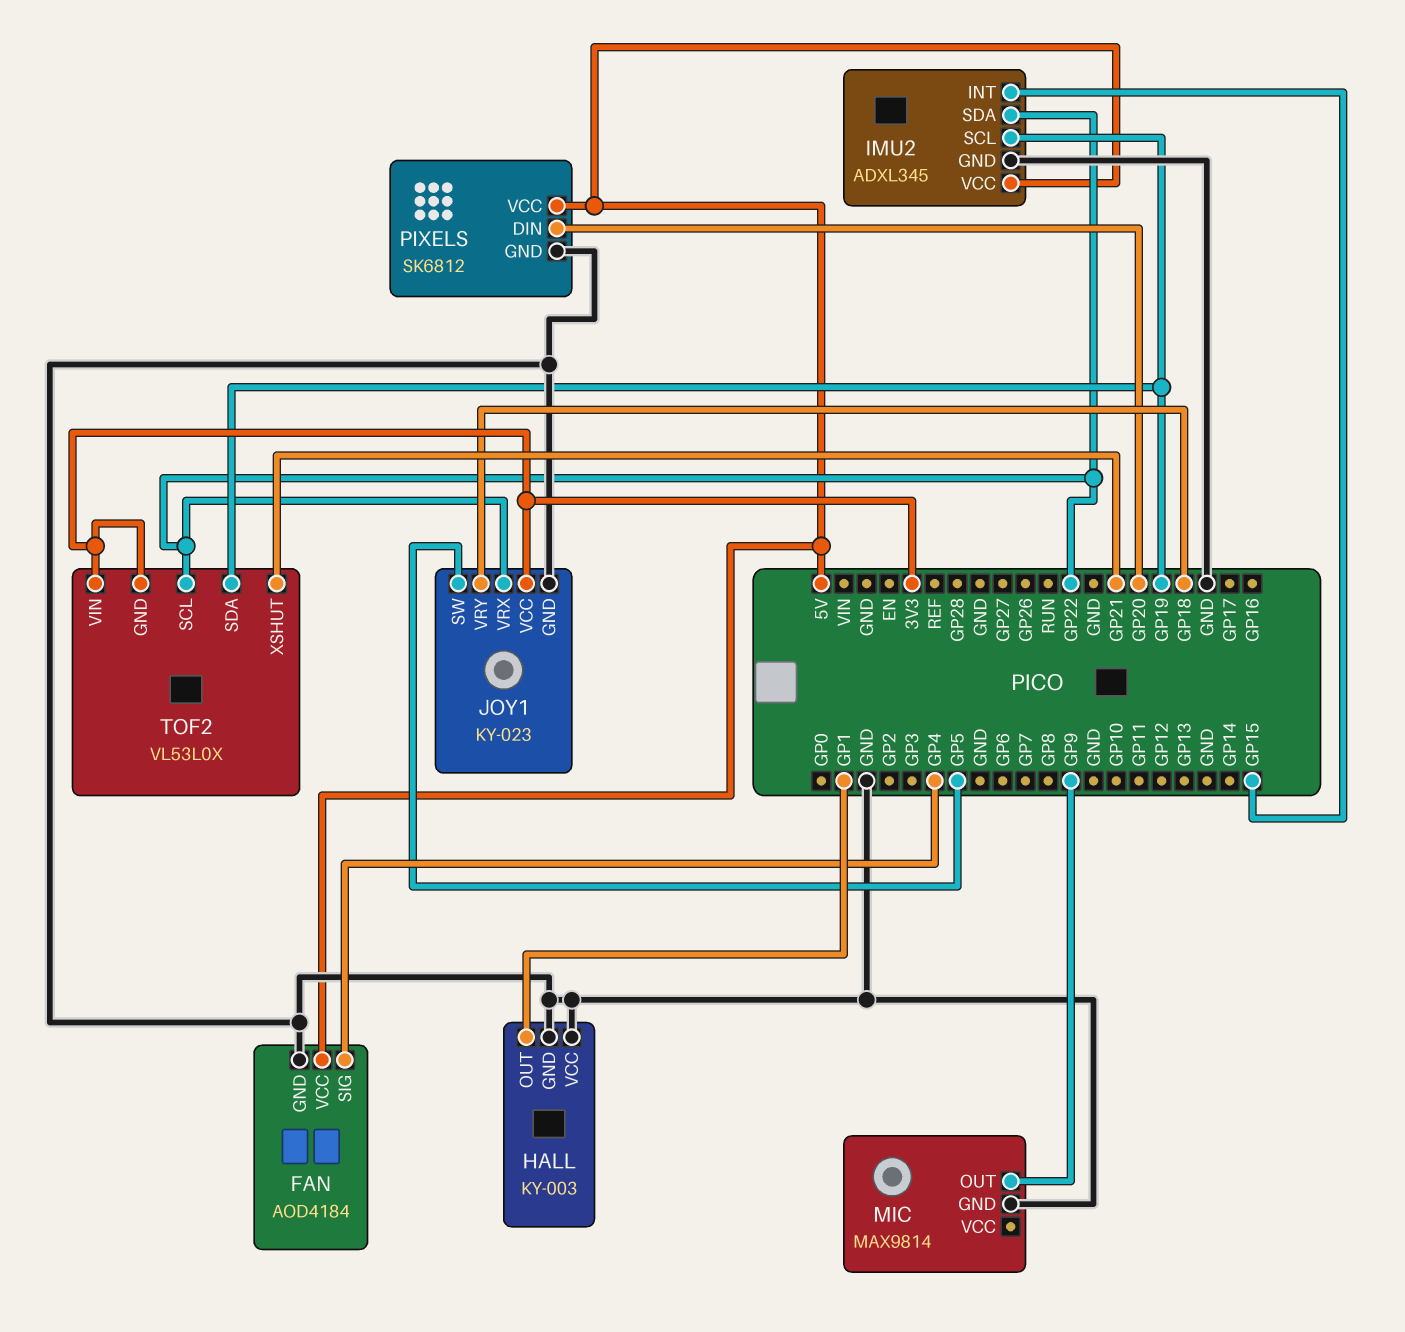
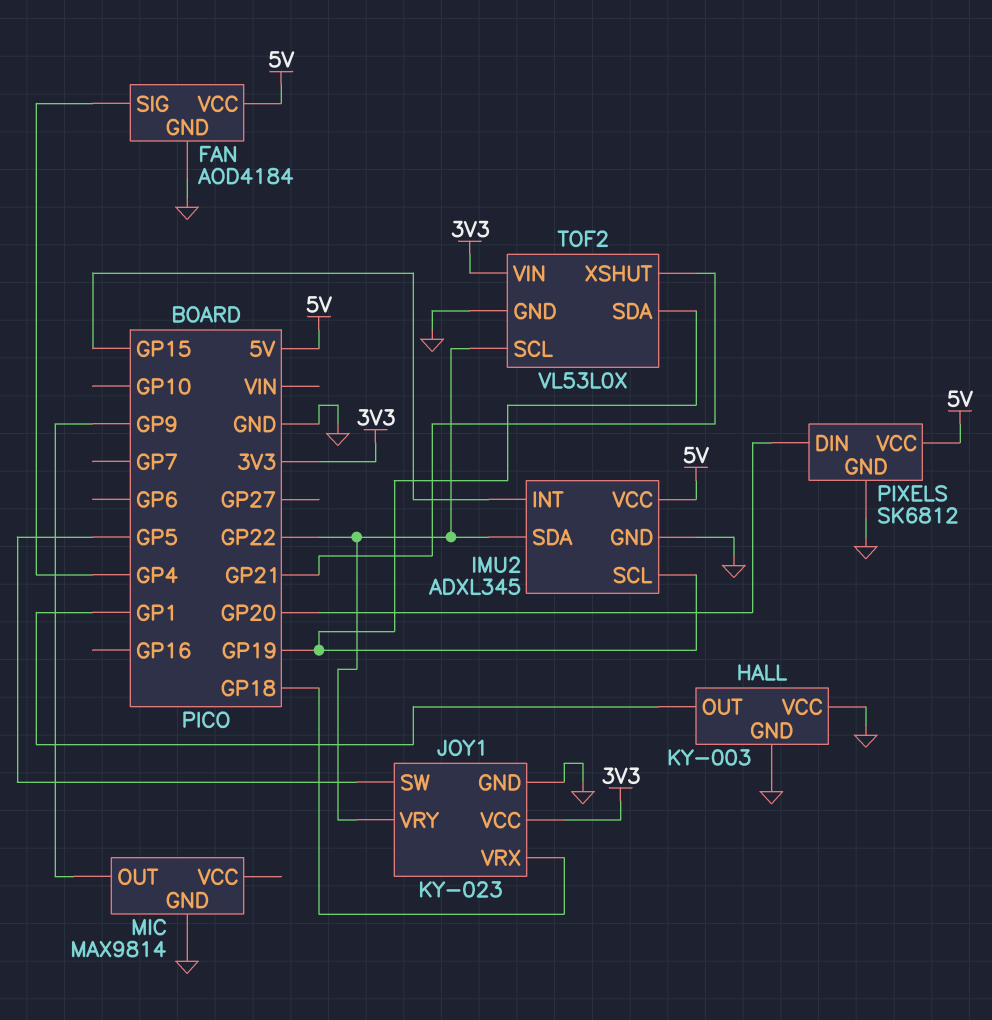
JOY1 pin VRX: GP22 -> GP18
JOY1 pin VRY: GP18 -> GP22
TOF2 pin GND: 3V3 -> GND

